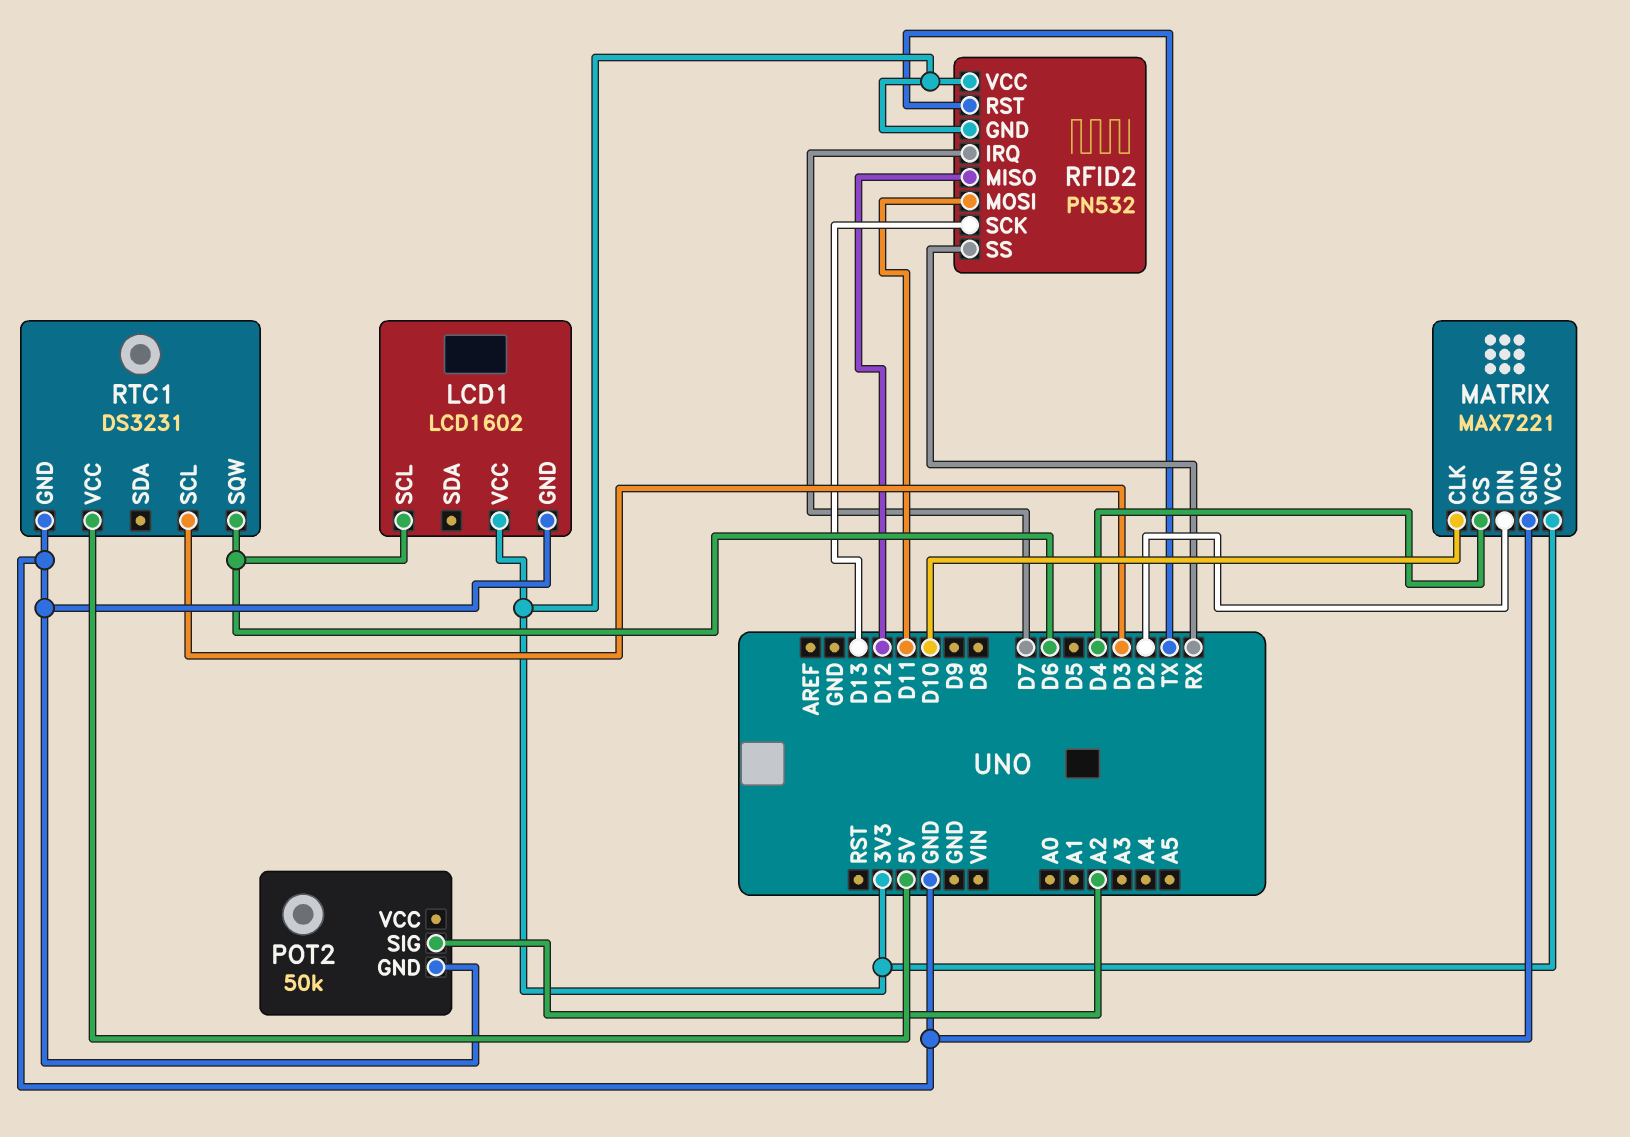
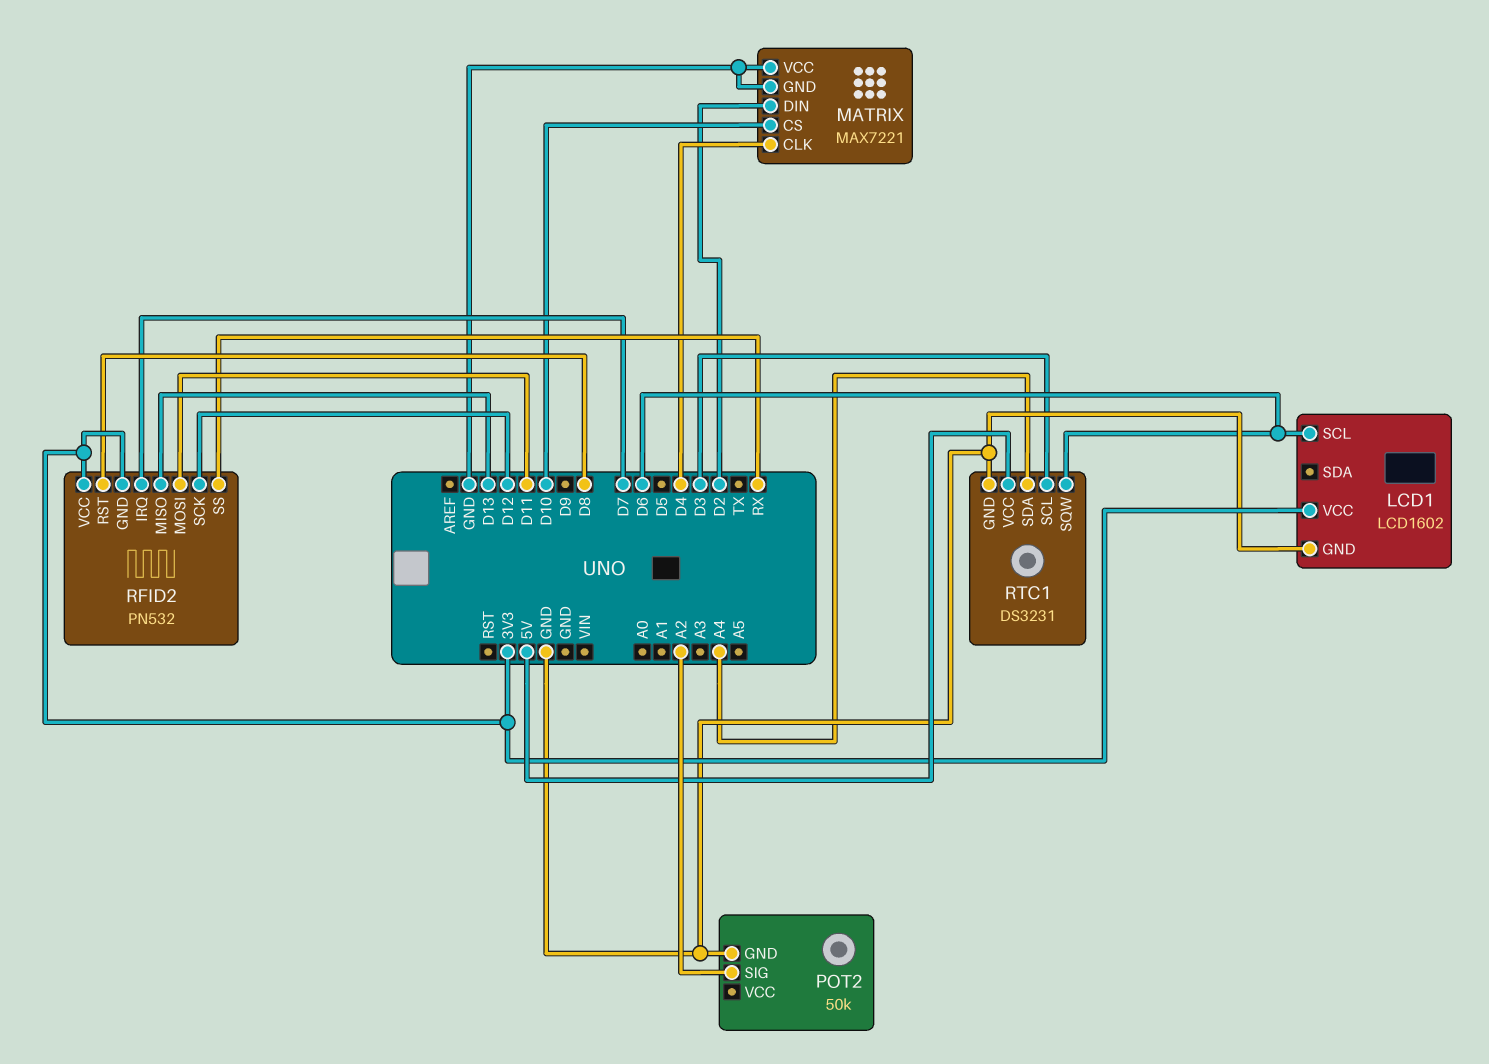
MATRIX pin CLK: D10 -> D4
MATRIX pin CS: D4 -> D10
MATRIX pin VCC: 3V3 -> GND
RFID2 pin MISO: D12 -> D13
RFID2 pin RST: TX -> D8
RFID2 pin SCK: D13 -> D12
RTC1 pin SDA: none -> A4

